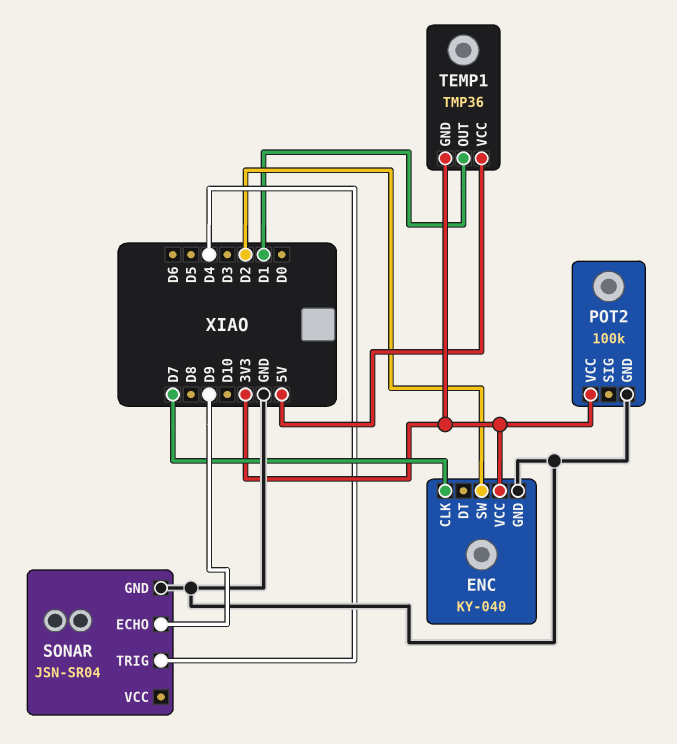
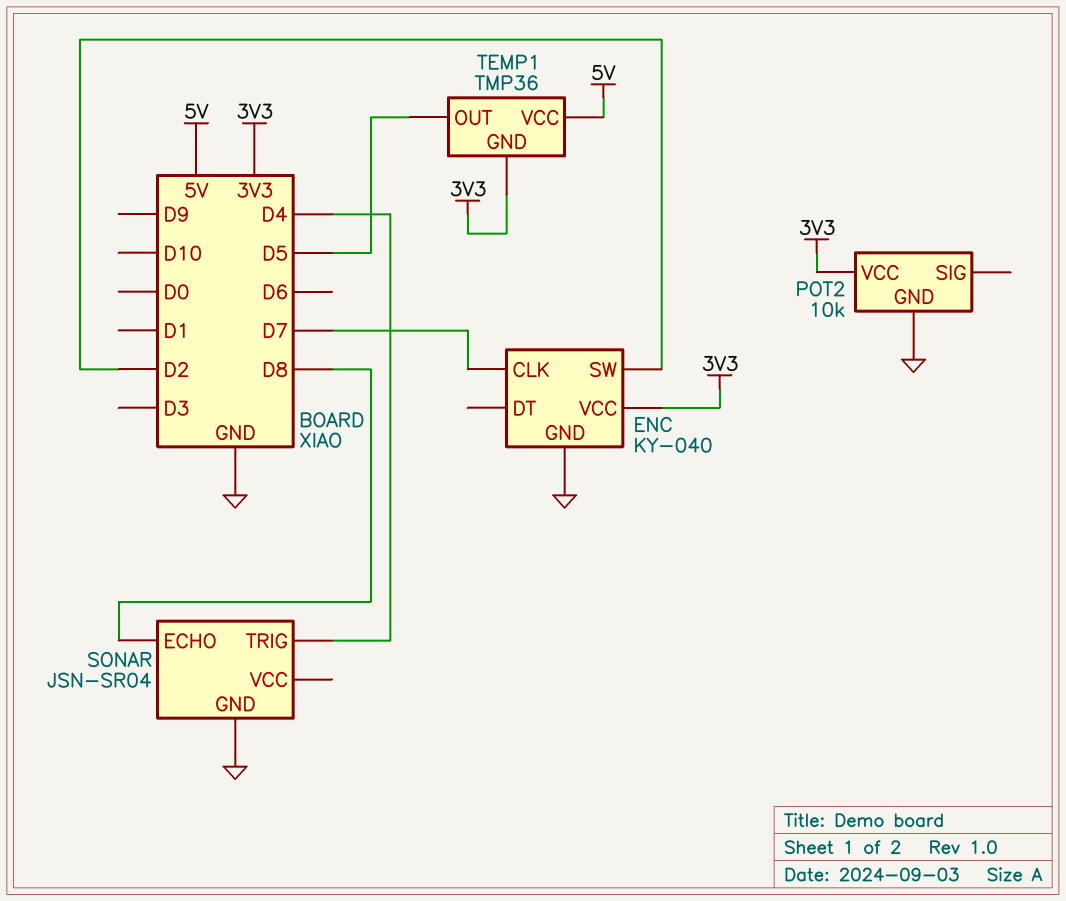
POT2: 100k -> 10k
SONAR pin ECHO: D9 -> D8
TEMP1 pin OUT: D1 -> D5

